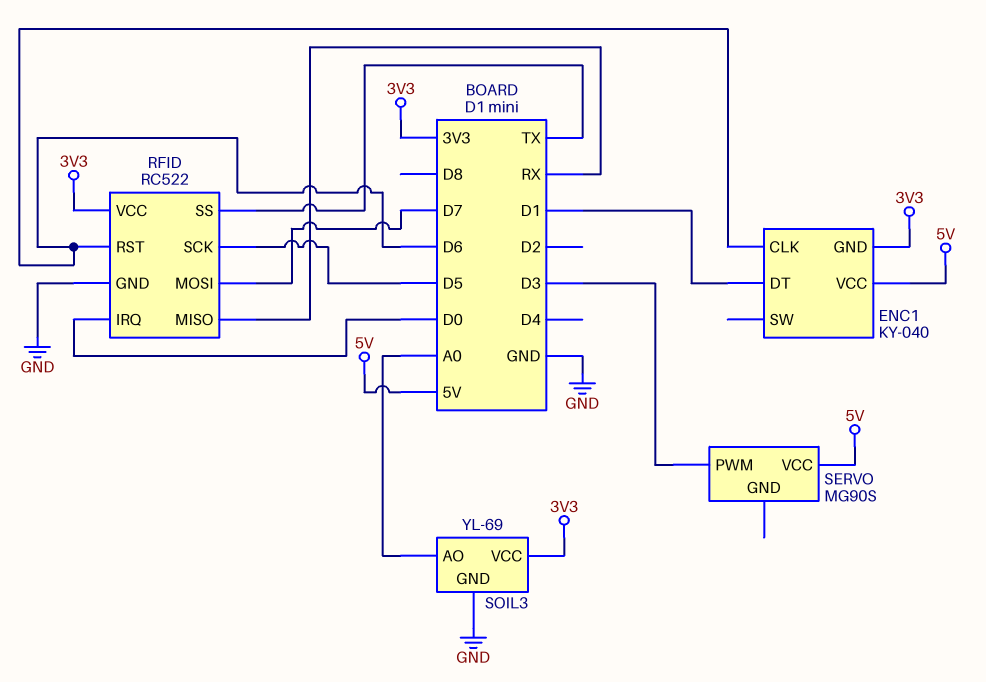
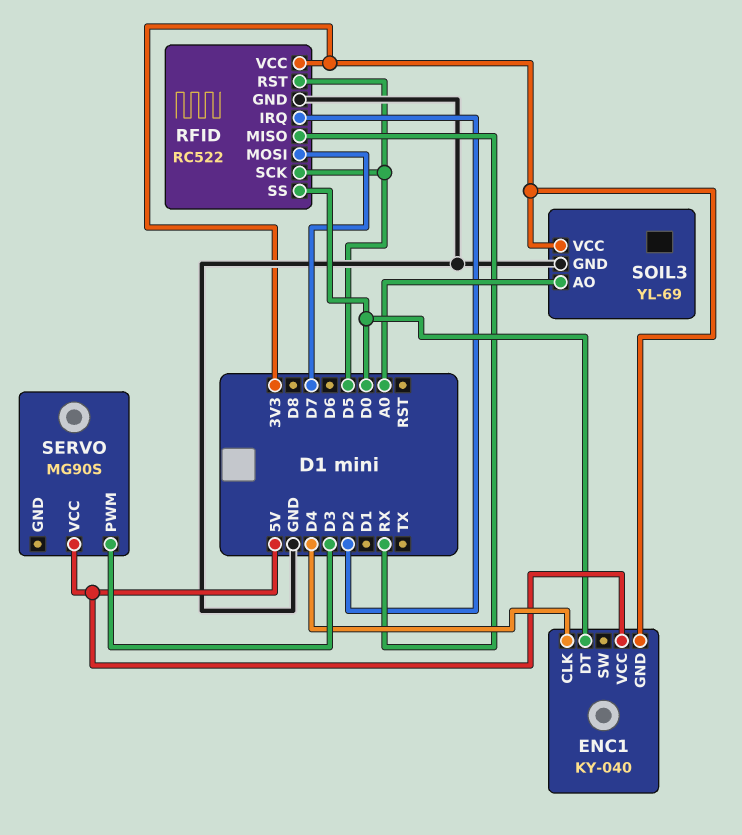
ENC1 pin CLK: D6 -> D4
ENC1 pin DT: D1 -> D0
RFID pin IRQ: D0 -> D2
RFID pin RST: D6 -> D5
RFID pin SS: TX -> D0

